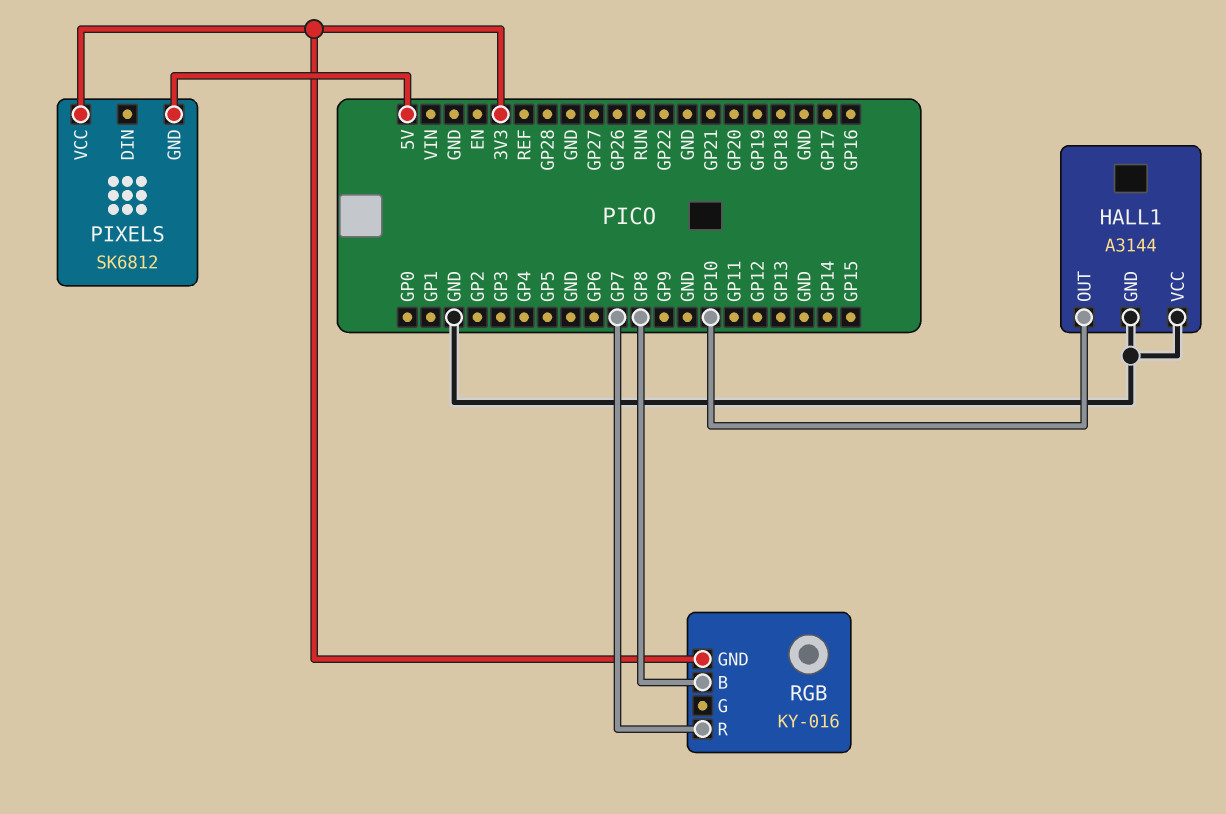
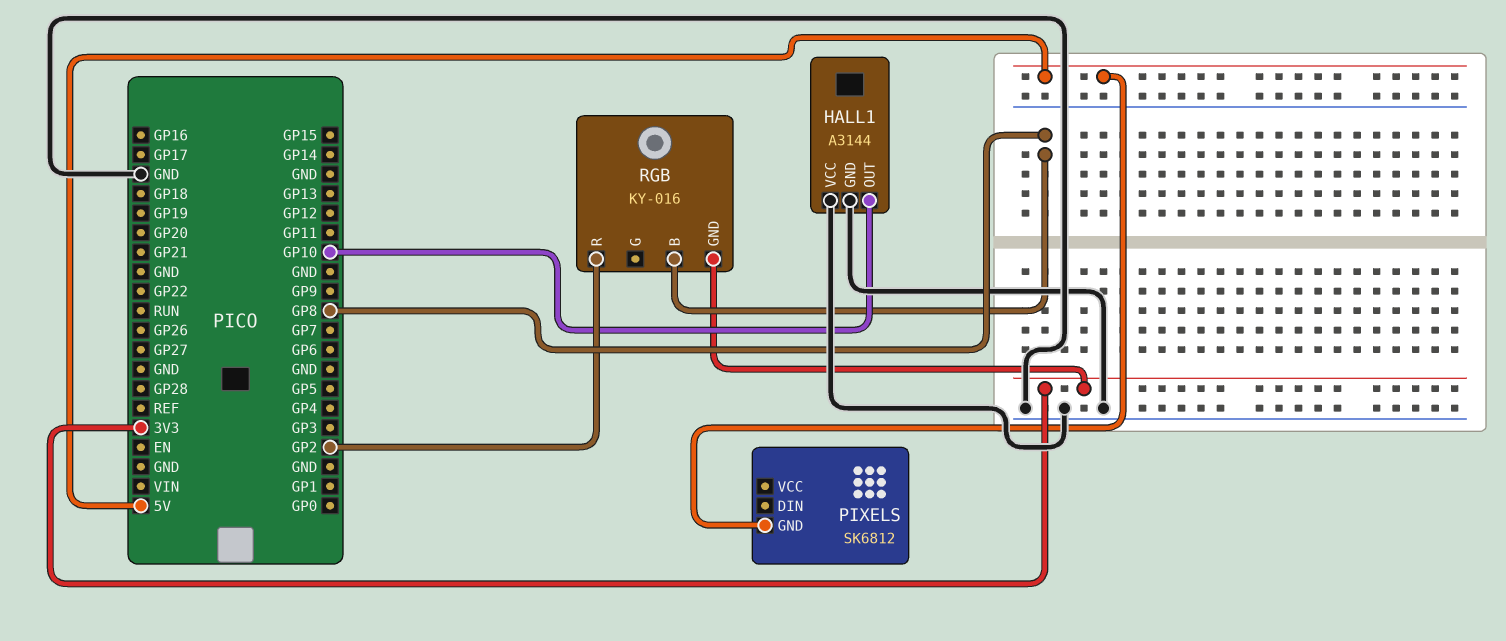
PIXELS pin VCC: 3V3 -> none
RGB pin R: GP7 -> GP2

